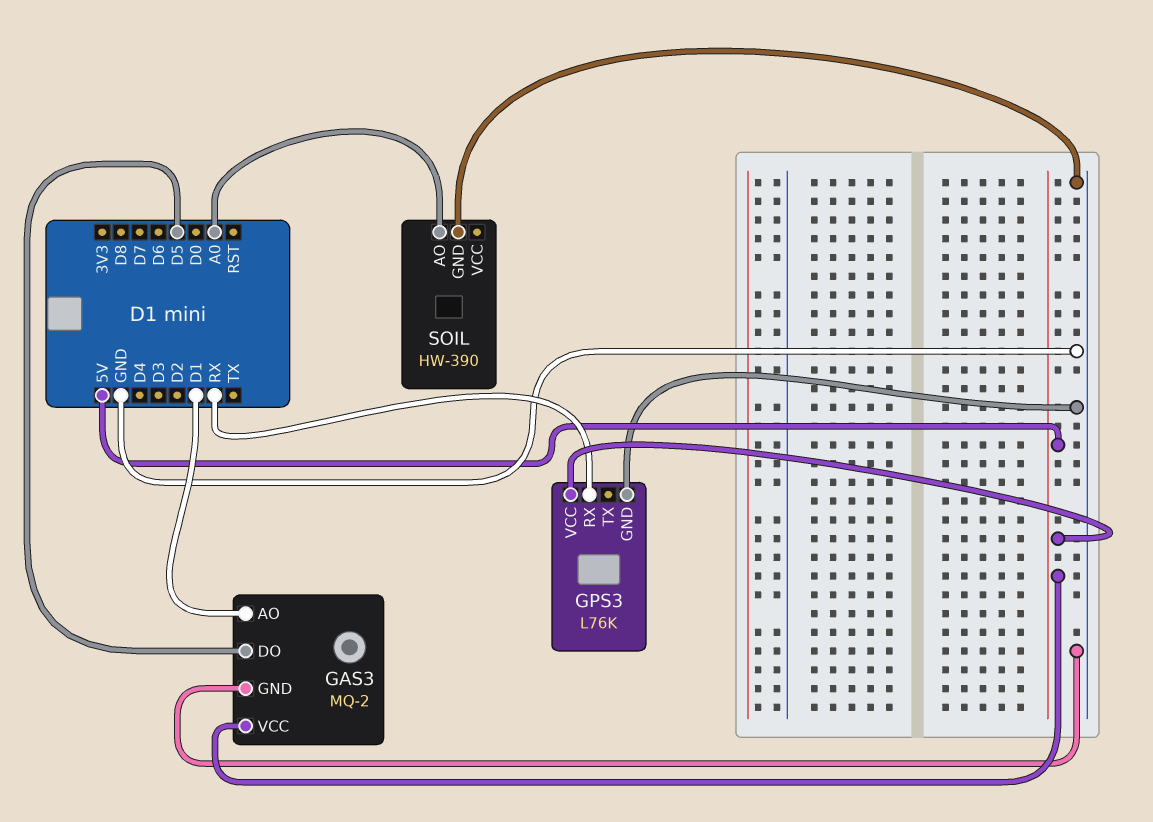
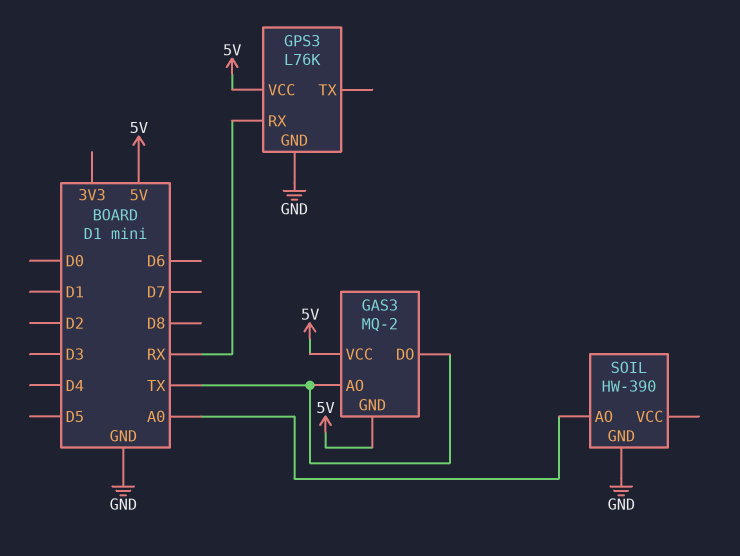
GAS3 pin AO: D1 -> TX
GAS3 pin DO: D5 -> TX
GAS3 pin GND: GND -> 5V

